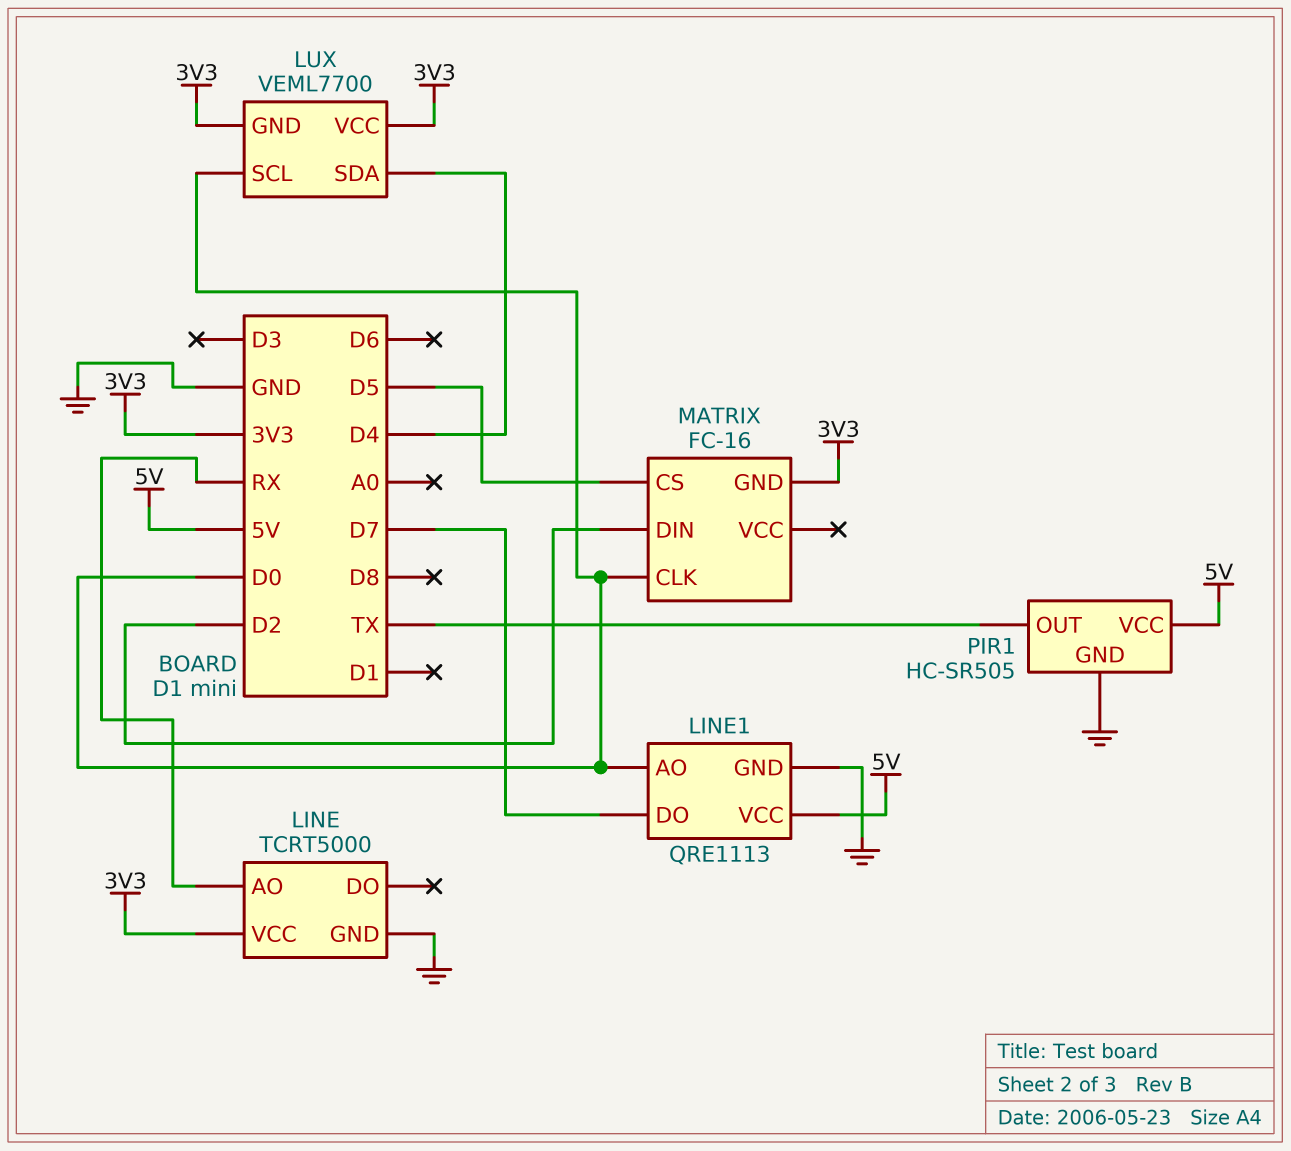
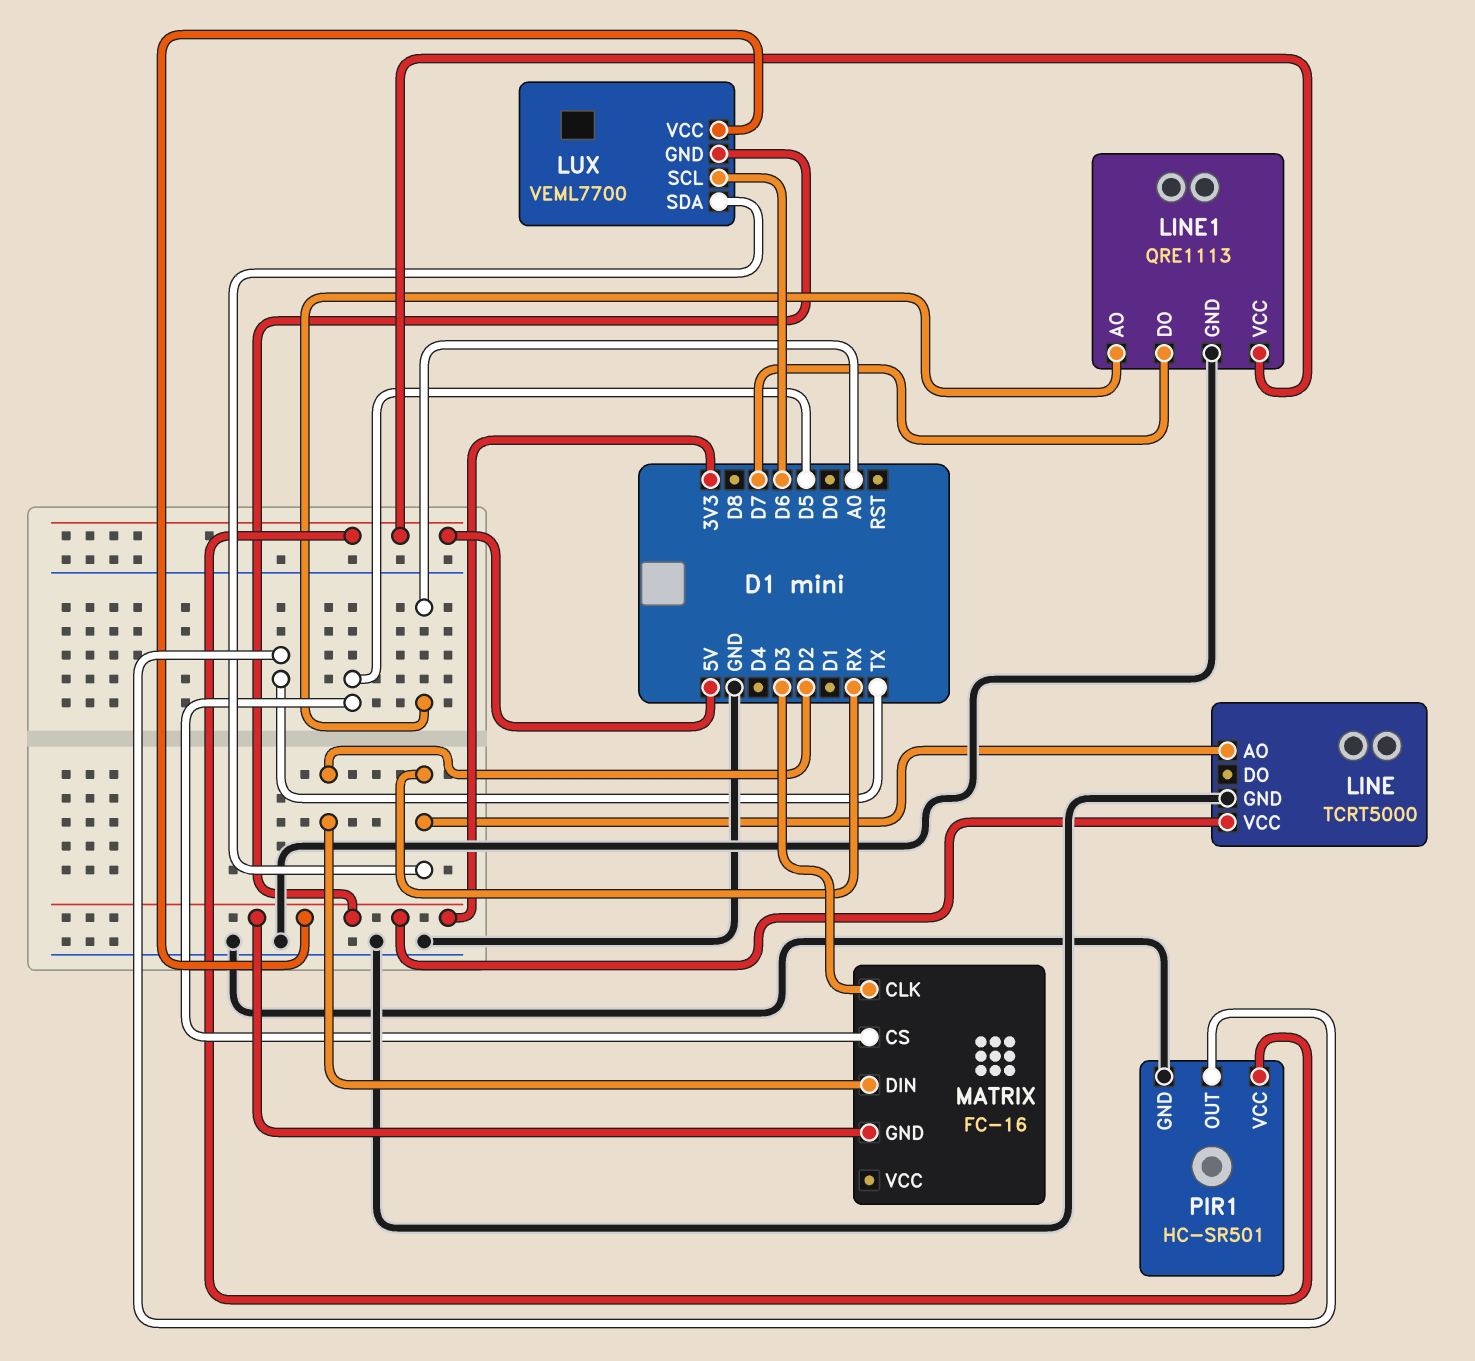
LINE1 pin AO: D0 -> A0
LUX pin SCL: D0 -> D6
LUX pin SDA: D4 -> RX
MATRIX pin CLK: D0 -> D3
PIR1: HC-SR505 -> HC-SR501

